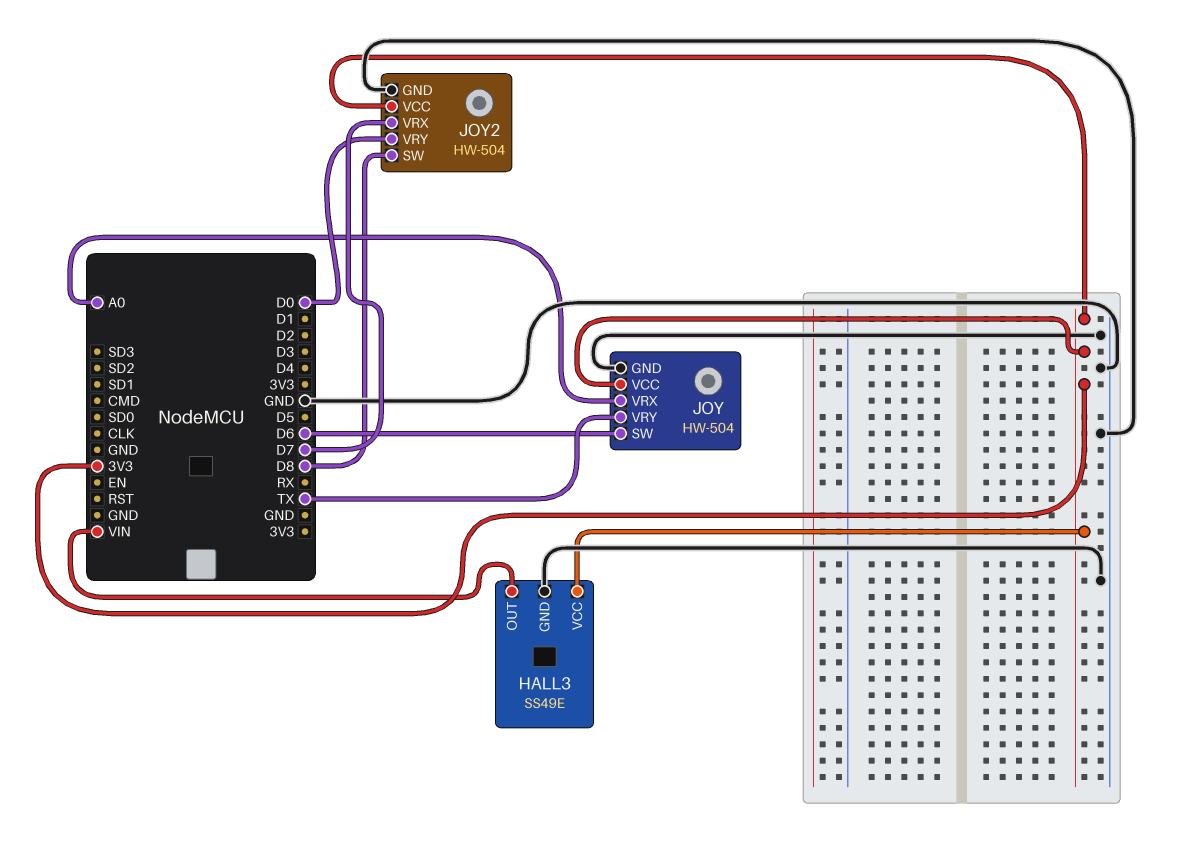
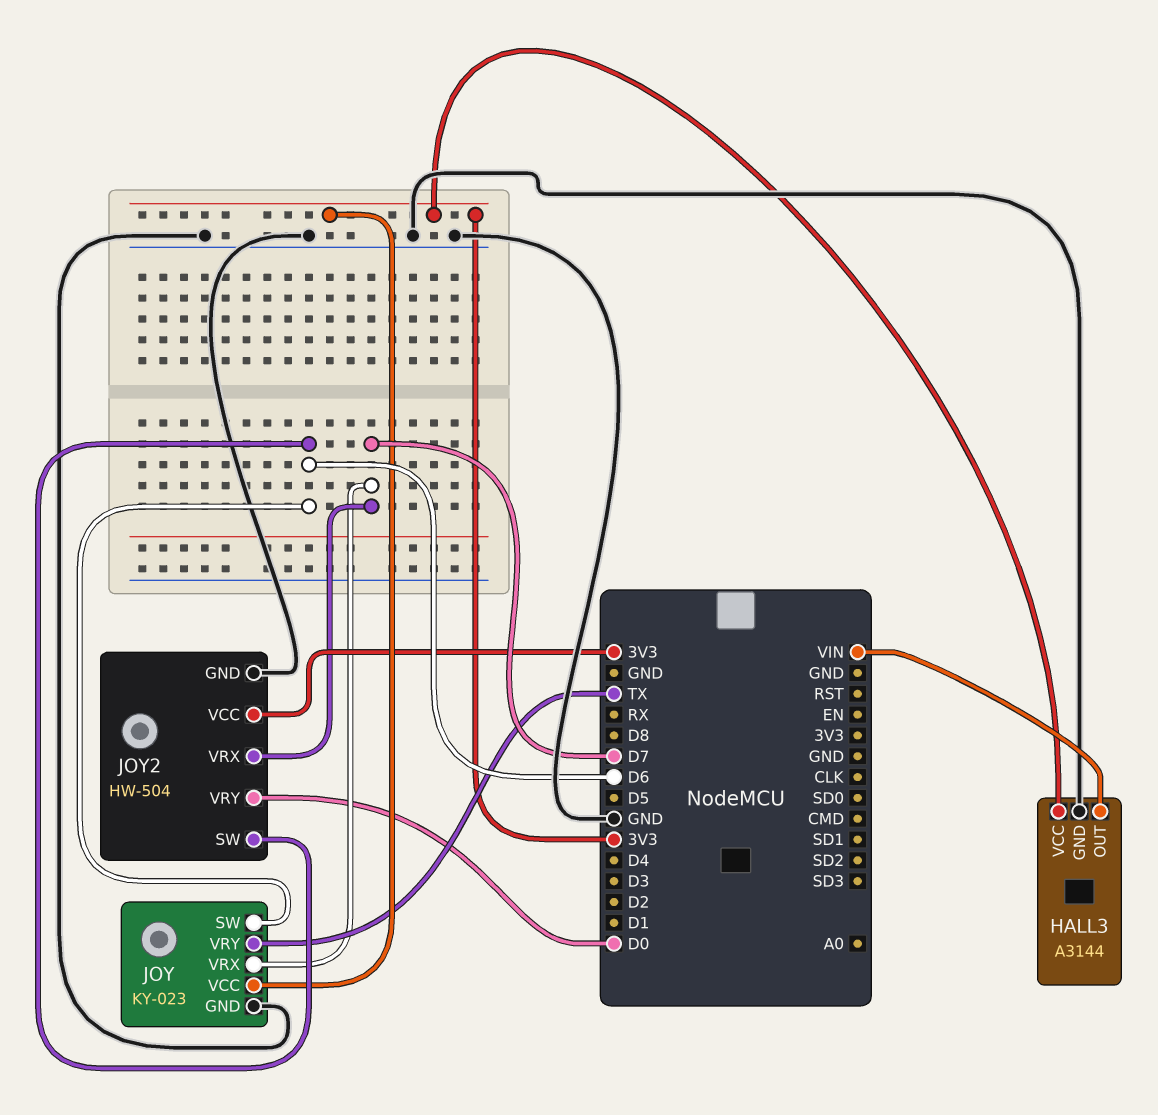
HALL3: SS49E -> A3144
JOY: HW-504 -> KY-023
JOY pin VRX: A0 -> D7
JOY2 pin SW: D8 -> D6

